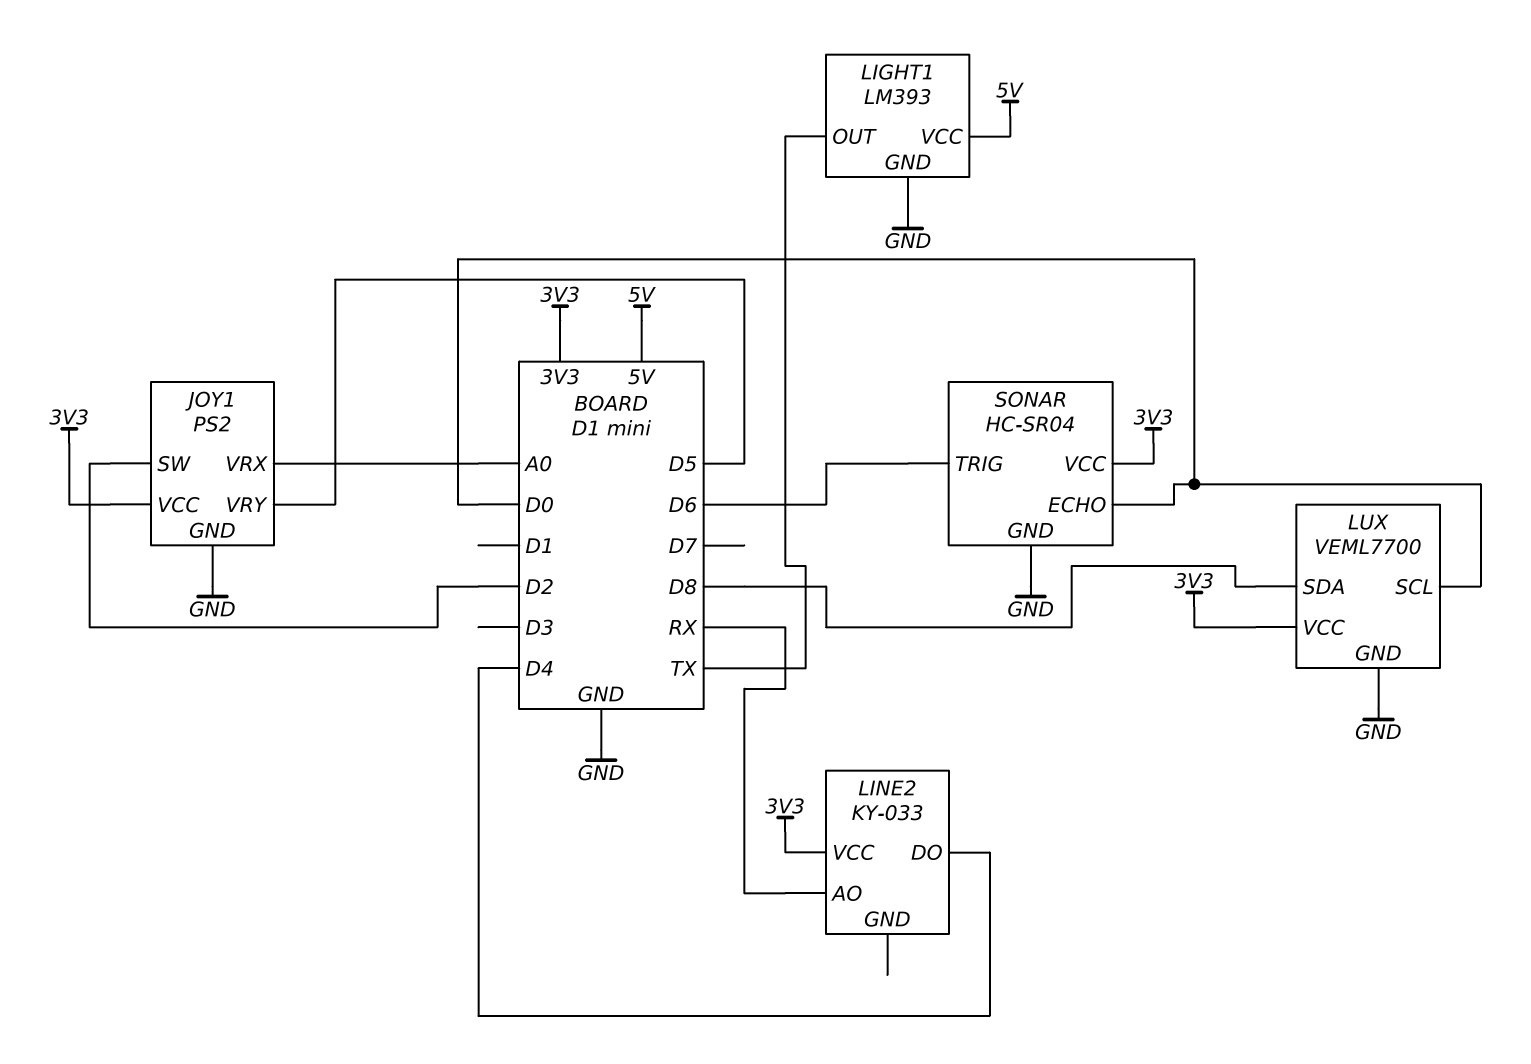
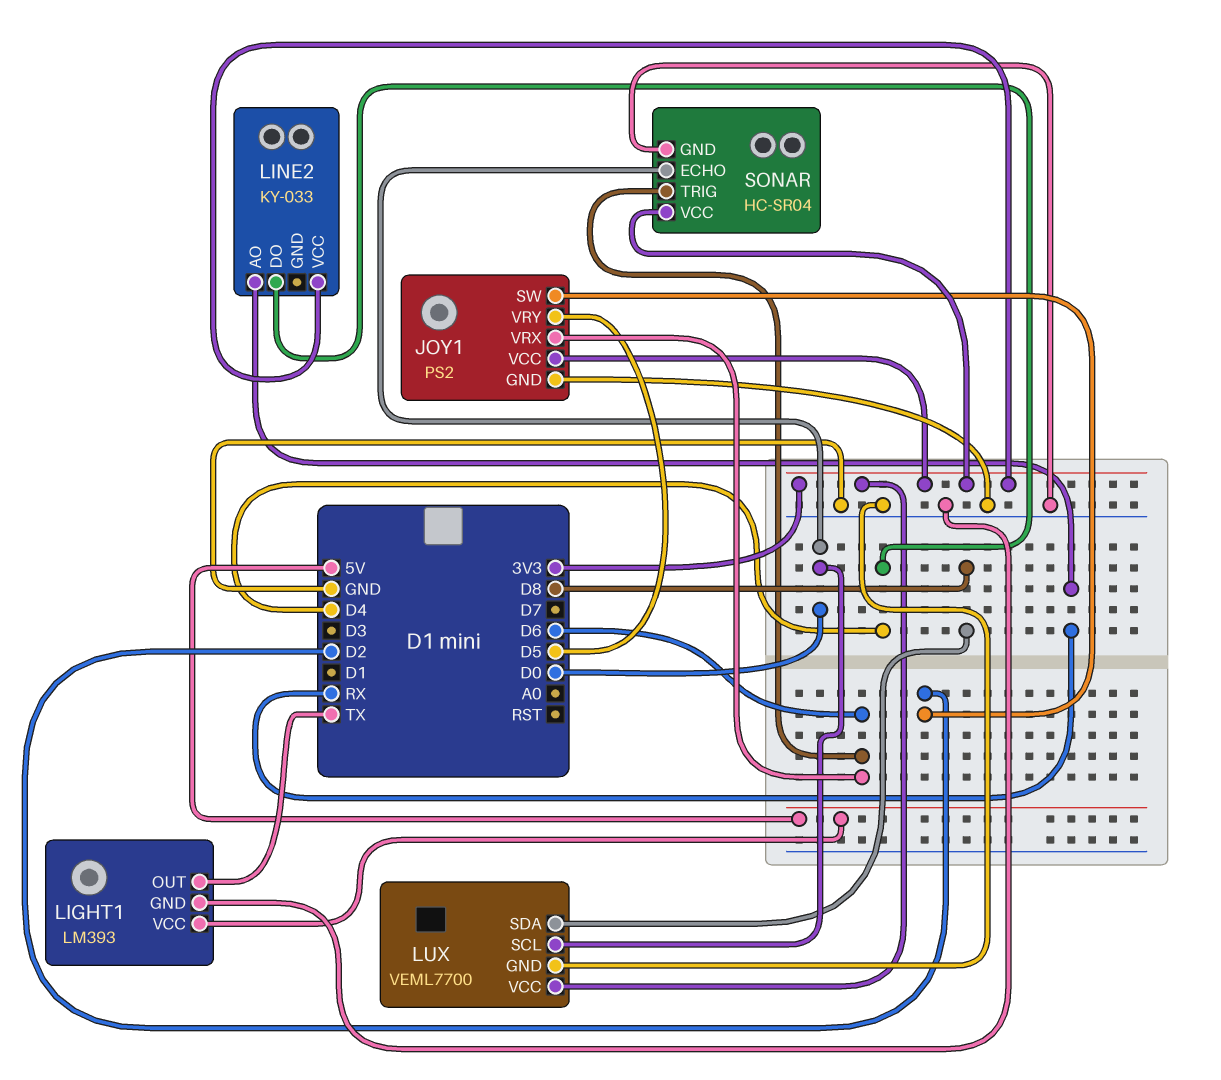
JOY1 pin VRX: A0 -> D6

